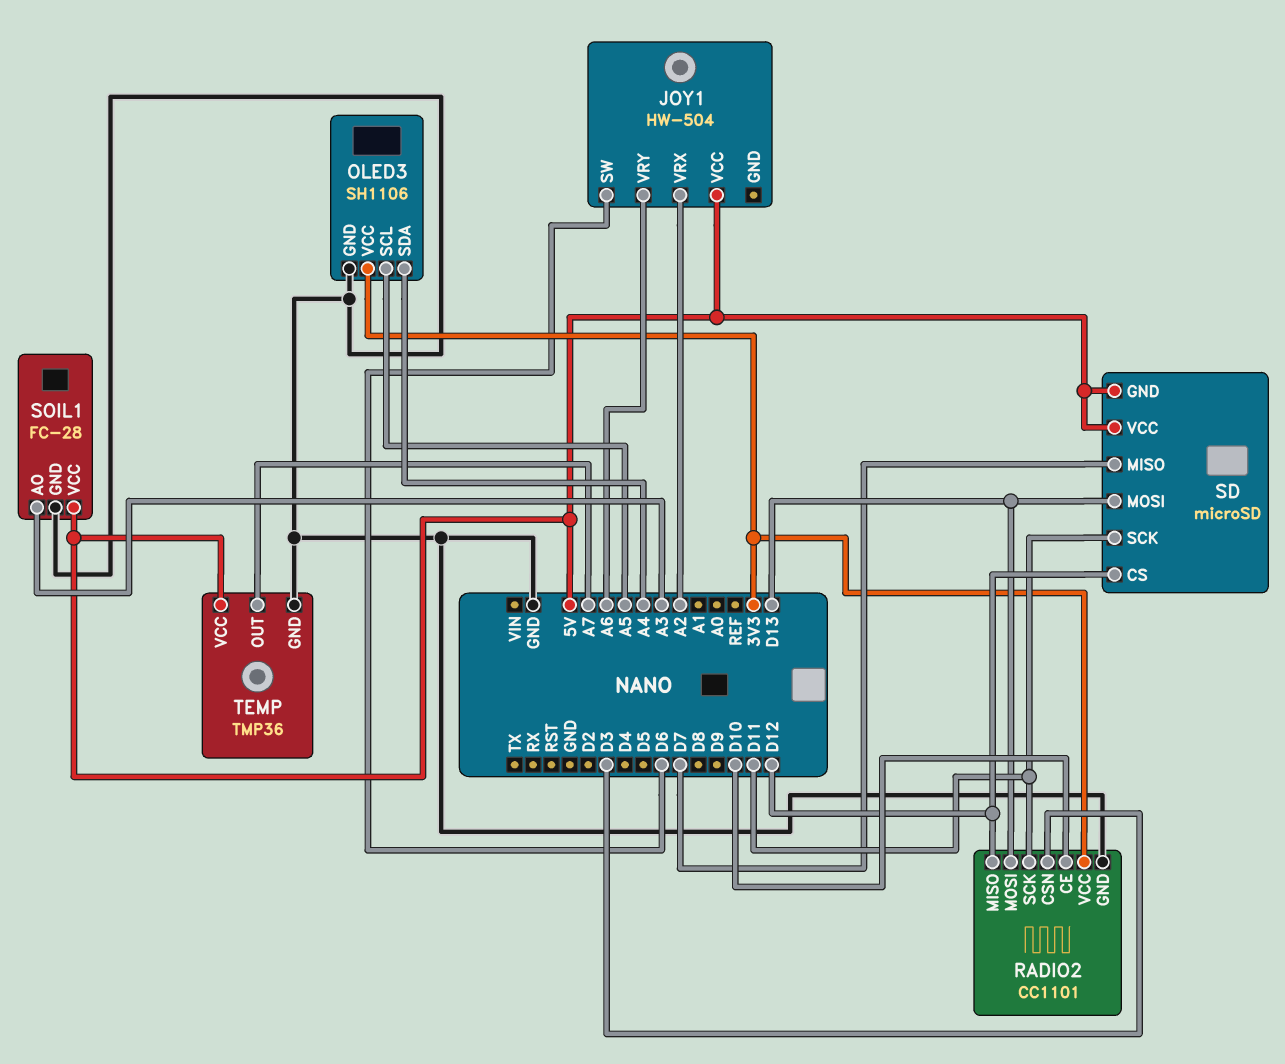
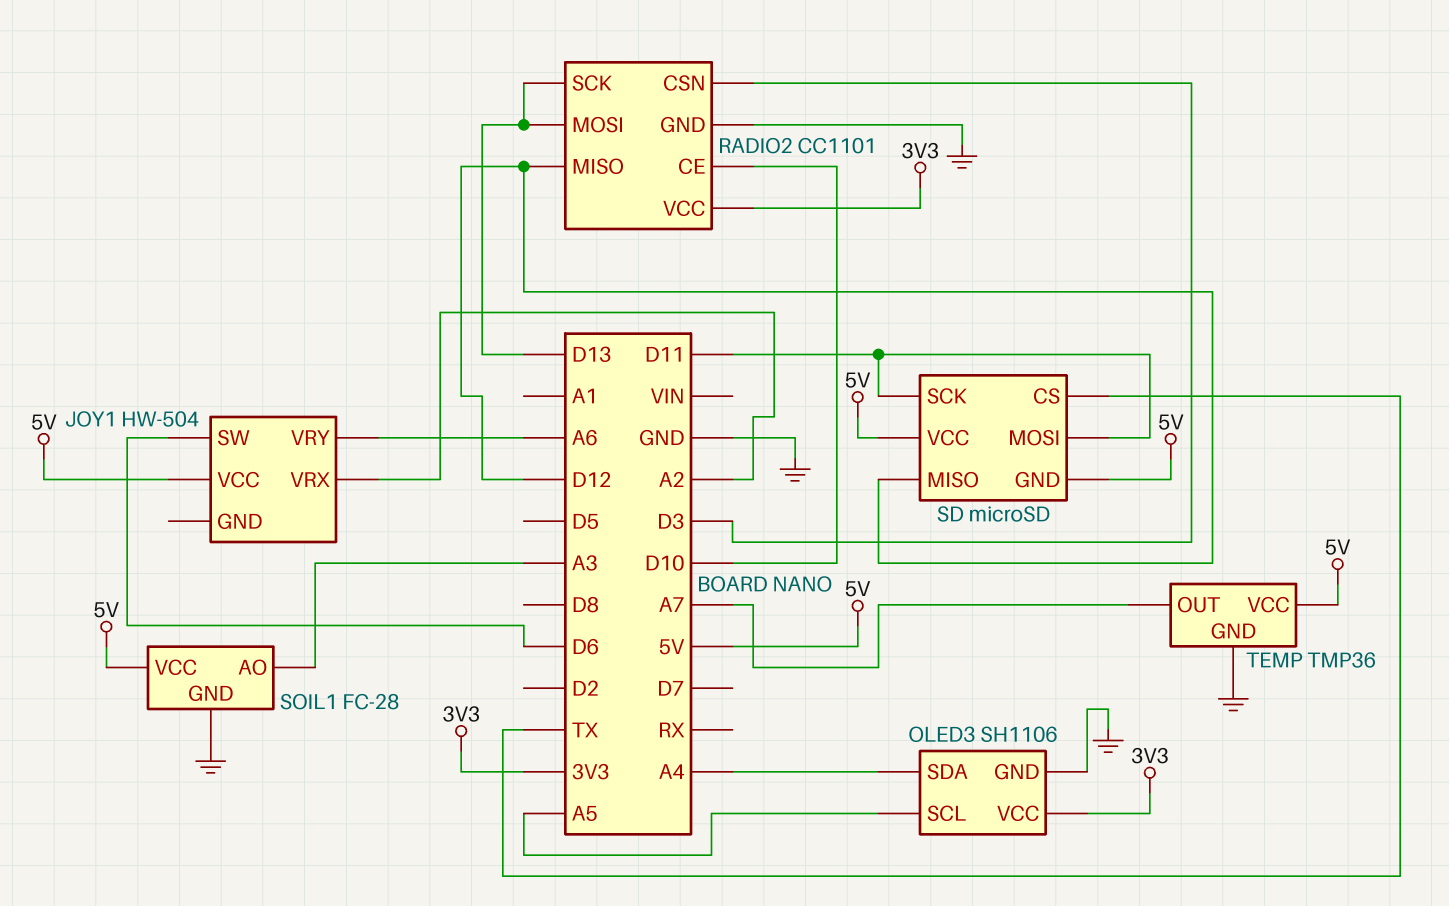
RADIO2 pin SCK: D11 -> D13
SD pin CS: D12 -> TX
SD pin MISO: D7 -> D12
SD pin MOSI: D13 -> D11

